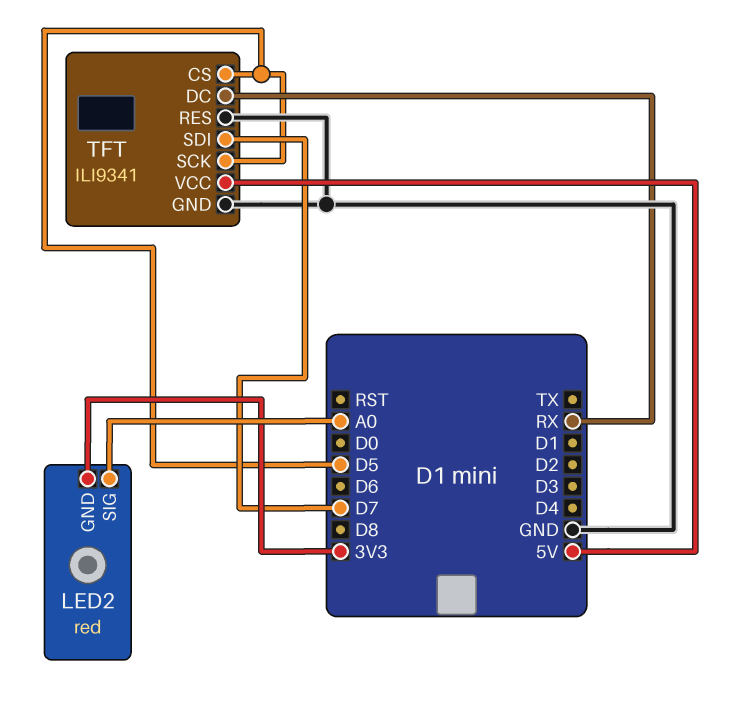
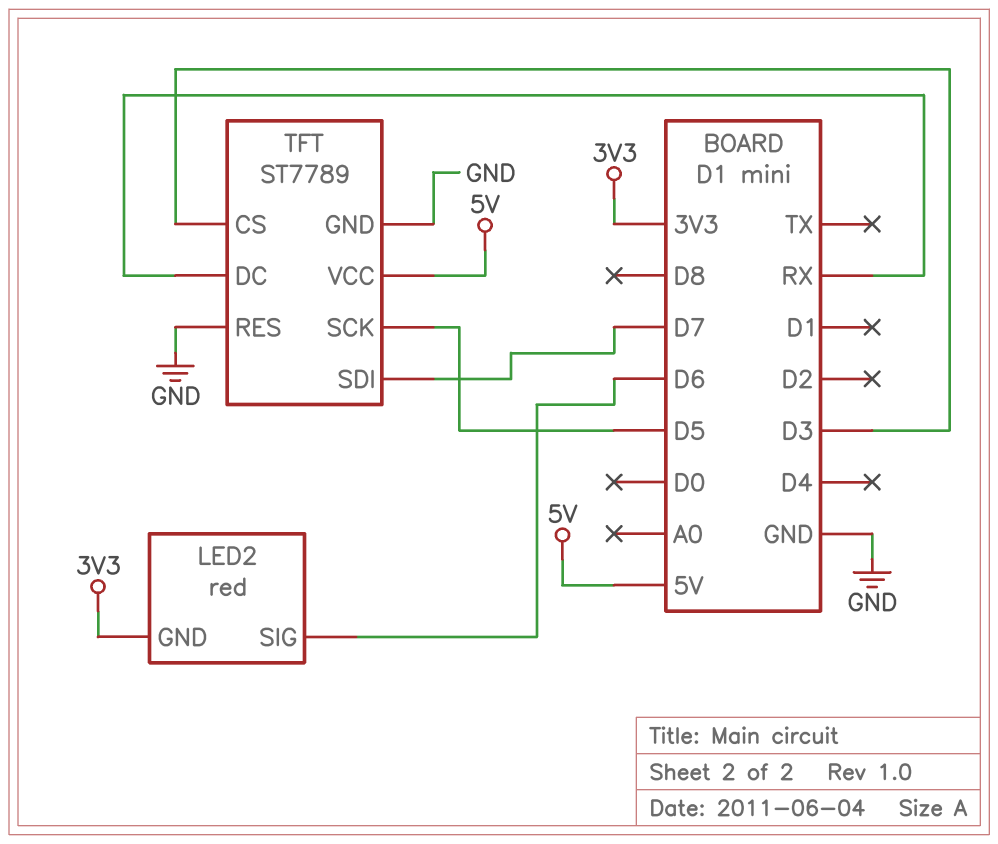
LED2 pin SIG: A0 -> D6
TFT: ILI9341 -> ST7789
TFT pin CS: D5 -> D3

